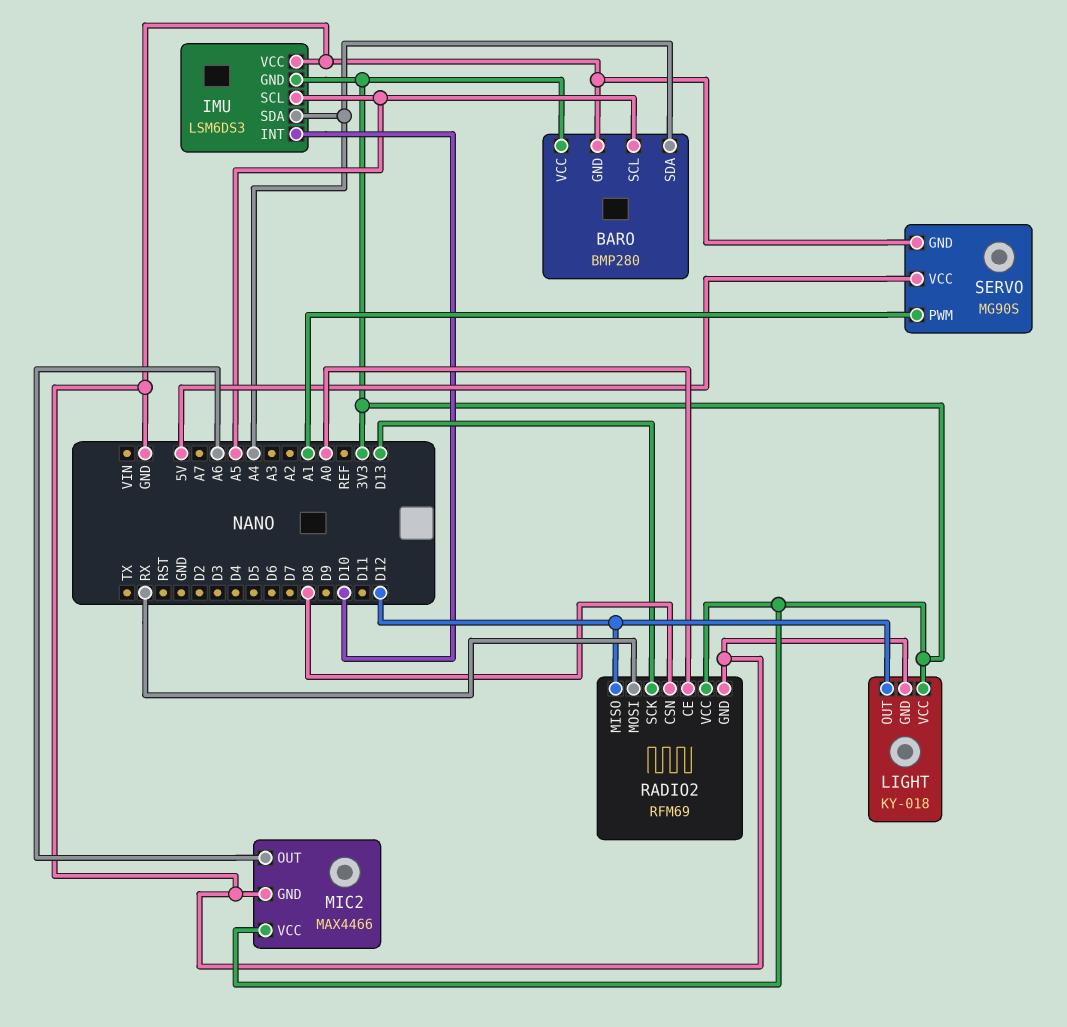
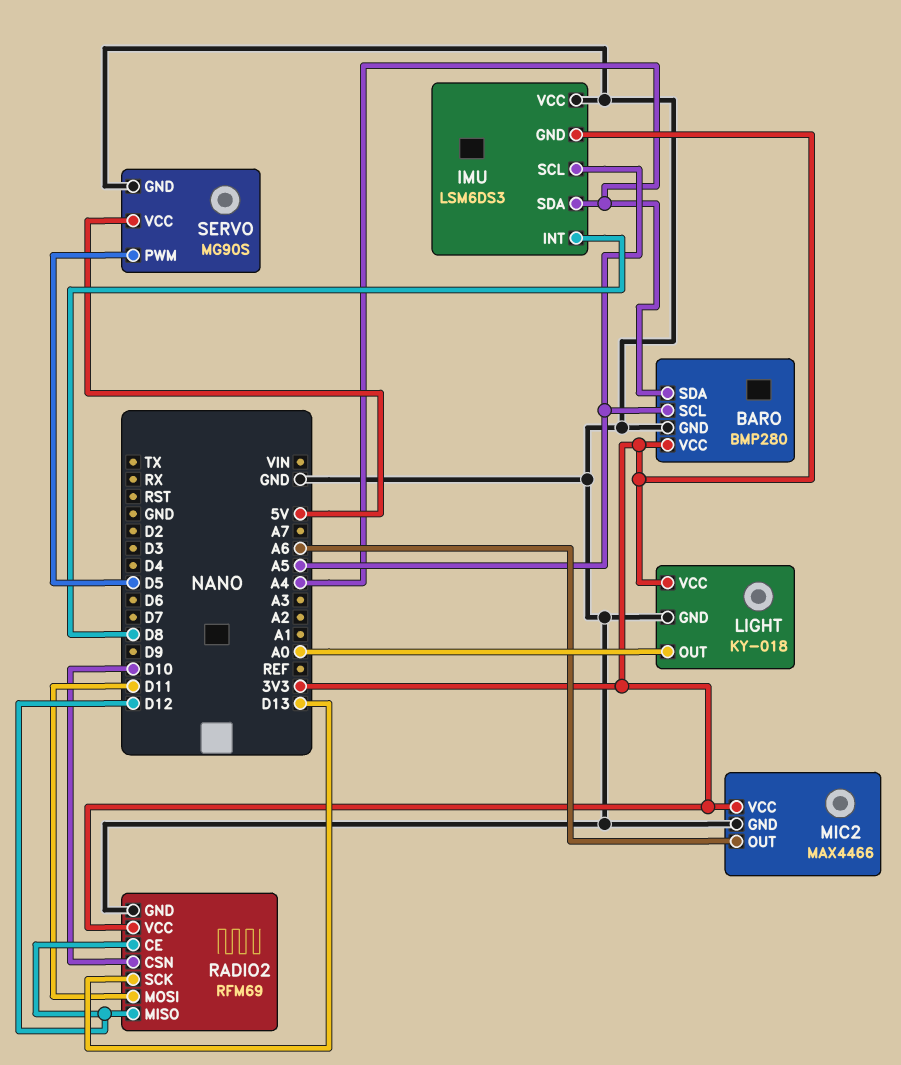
IMU pin INT: D10 -> D8
LIGHT pin OUT: D12 -> A0
RADIO2 pin CE: A0 -> D12
RADIO2 pin CSN: D8 -> D10
RADIO2 pin MOSI: RX -> D11
SERVO pin PWM: A1 -> D5

